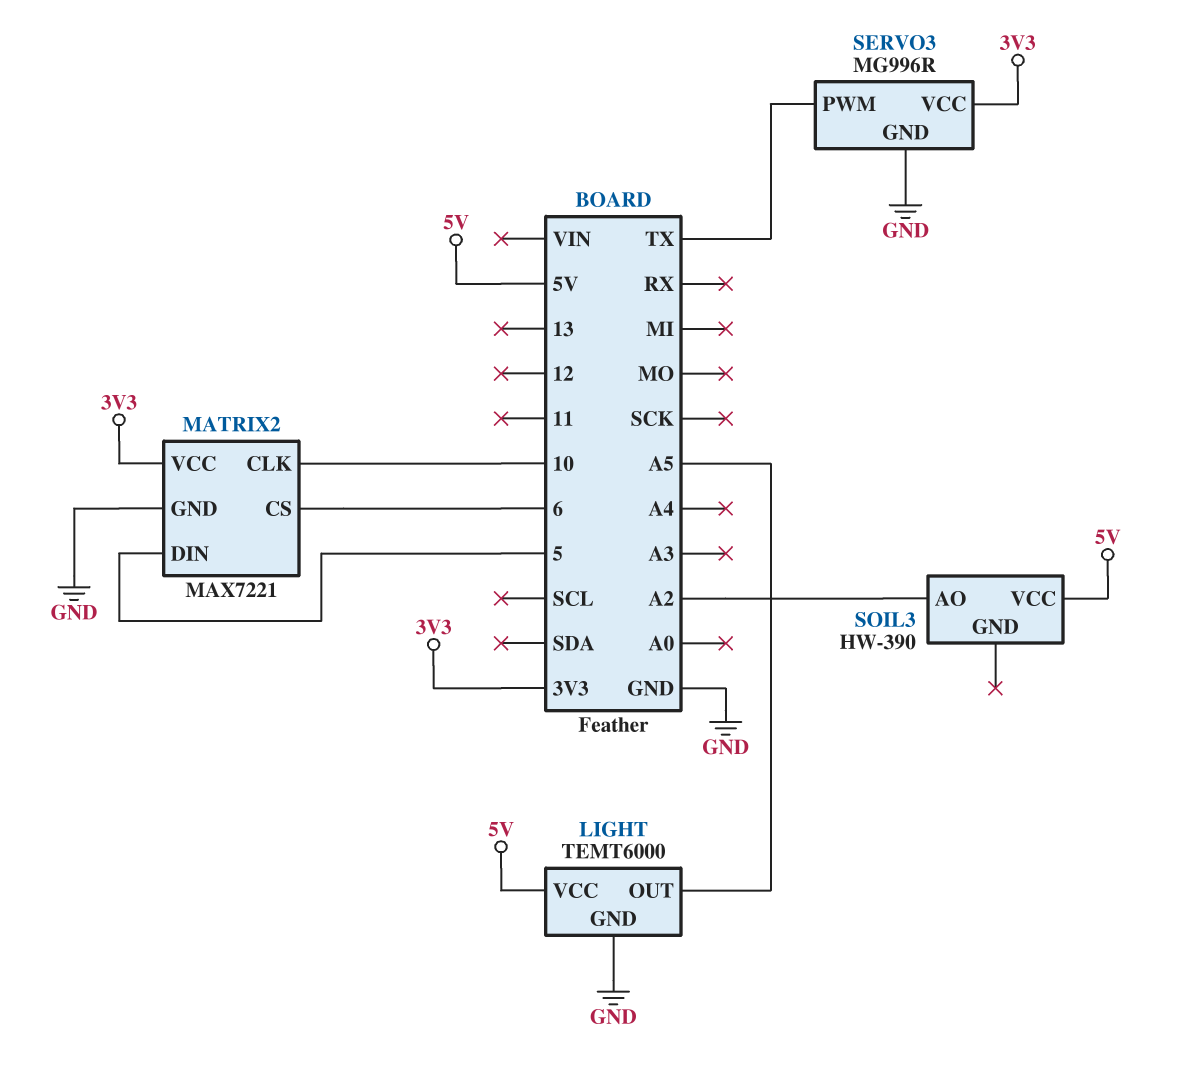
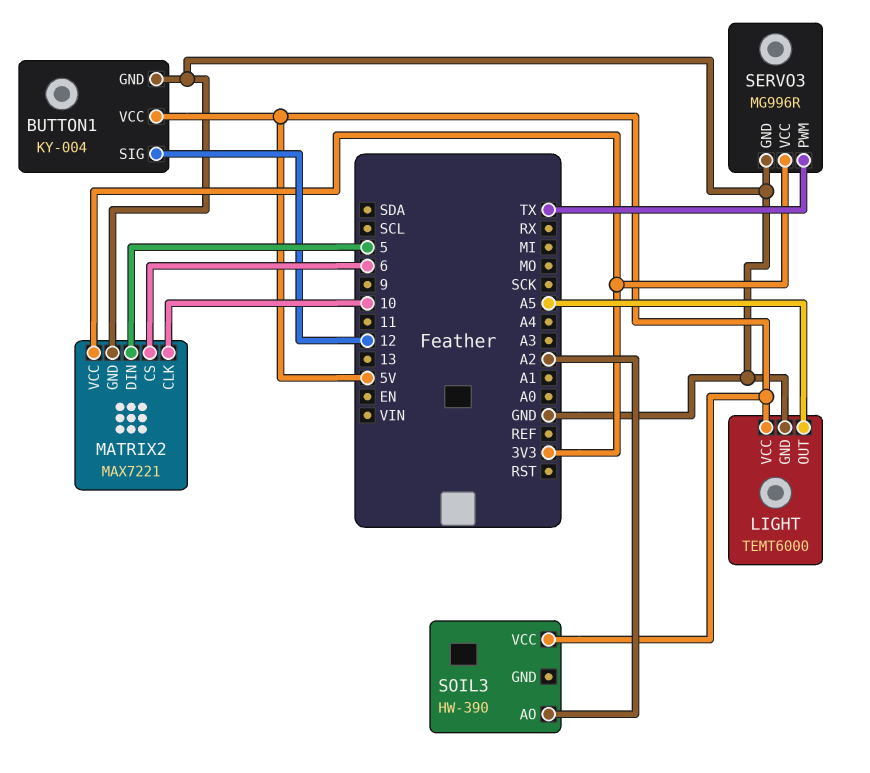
BUTTON1: none -> KY-004
BUTTON1 pin GND: none -> GND
BUTTON1 pin SIG: none -> 12
BUTTON1 pin VCC: none -> 5V

